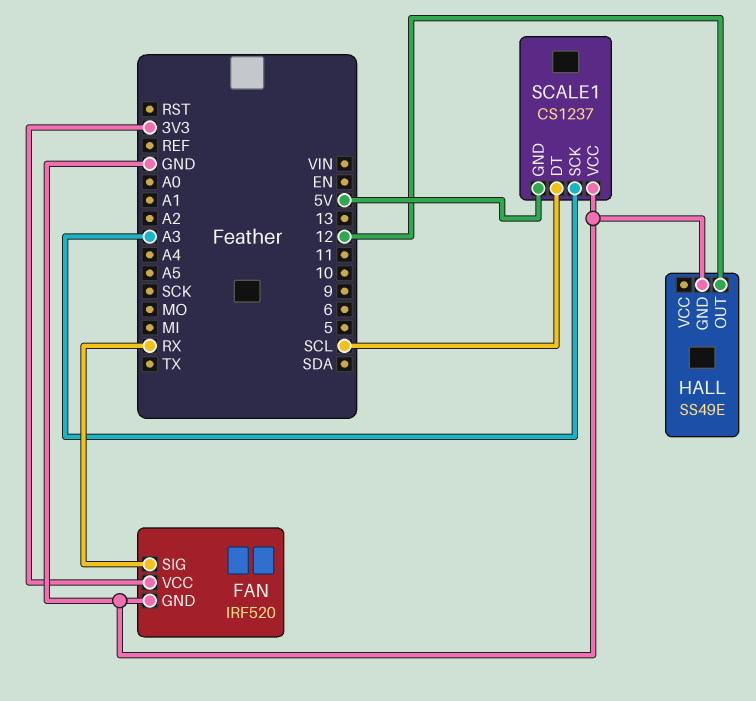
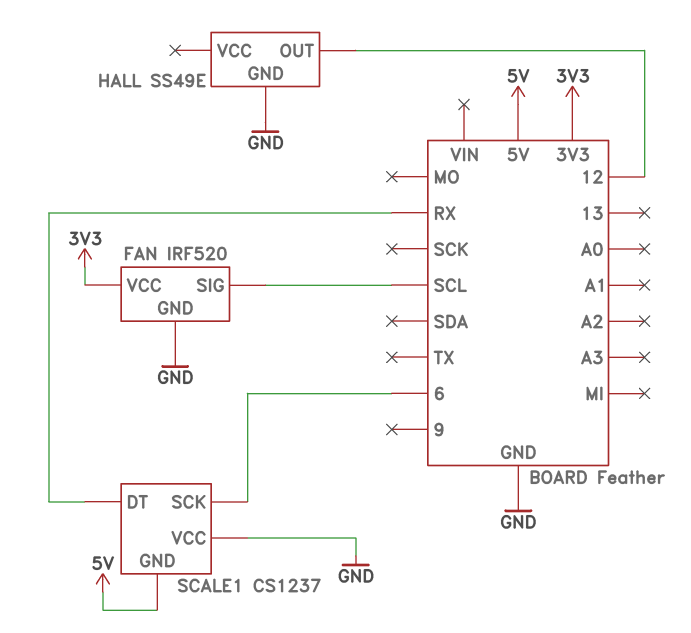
FAN pin SIG: RX -> SCL
SCALE1 pin DT: SCL -> RX
SCALE1 pin SCK: A3 -> 6

